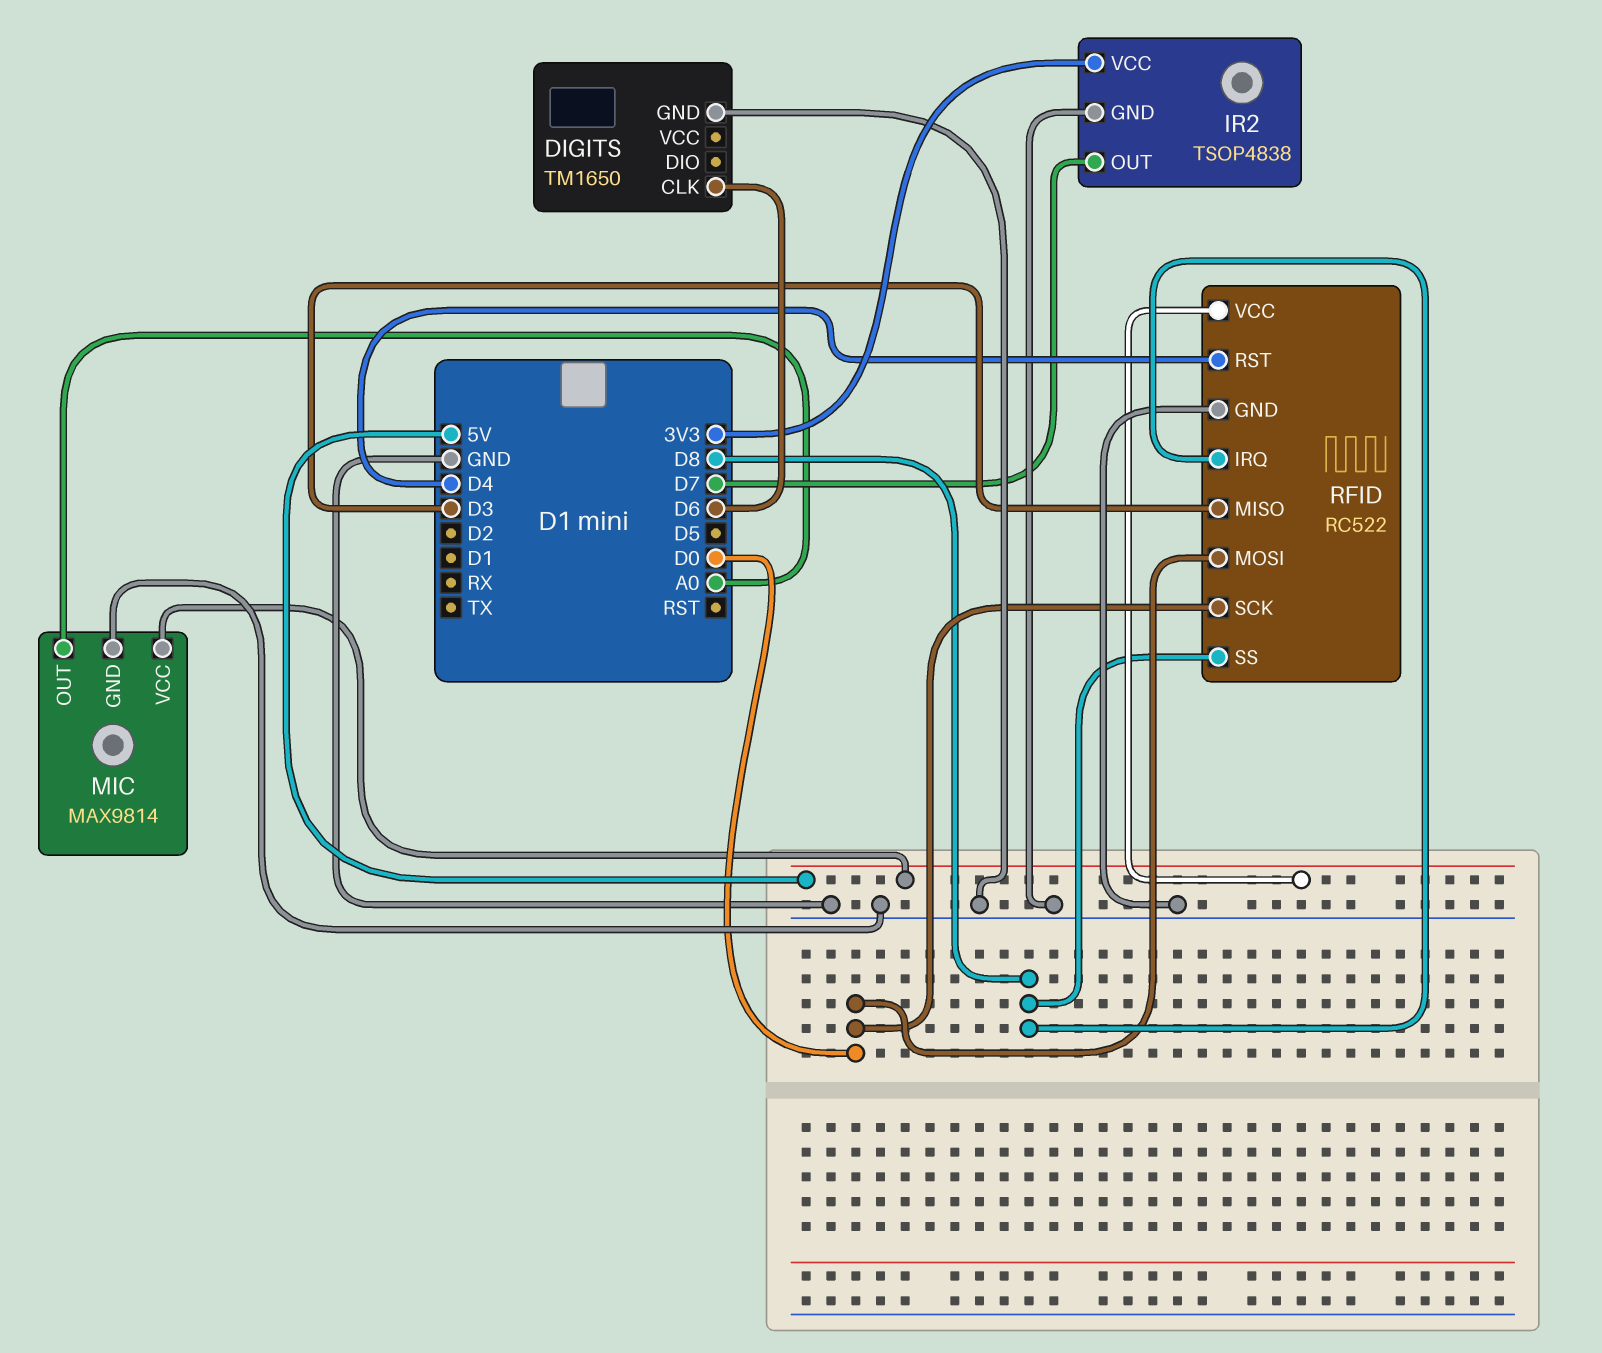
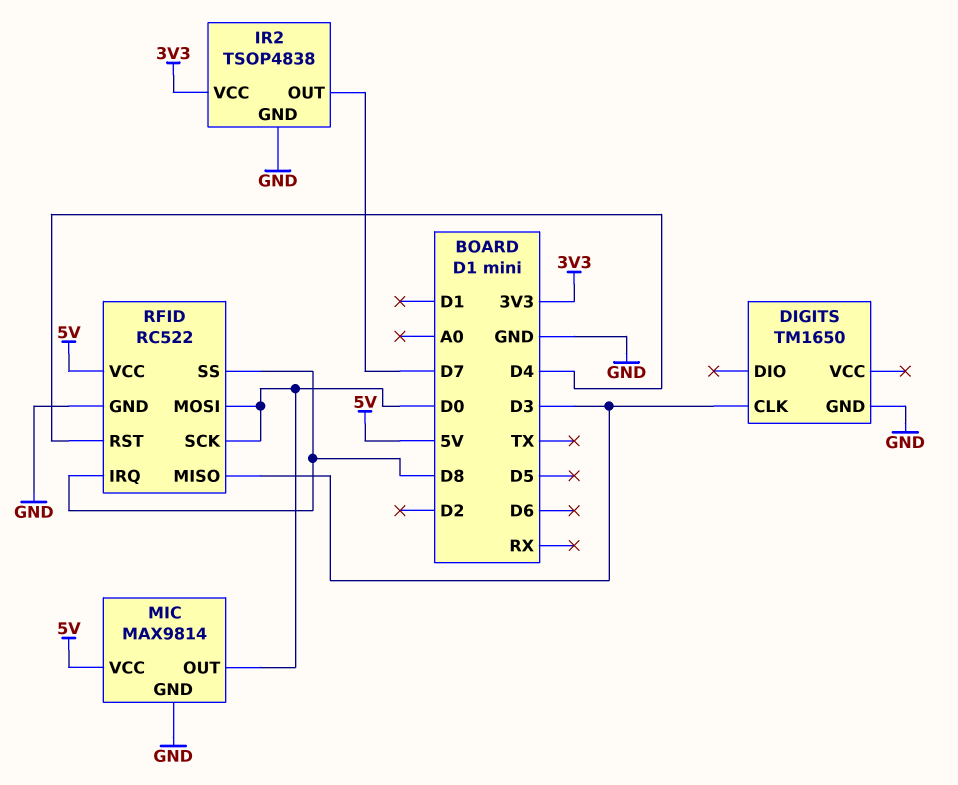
DIGITS pin CLK: D6 -> D3
MIC pin OUT: A0 -> D0

